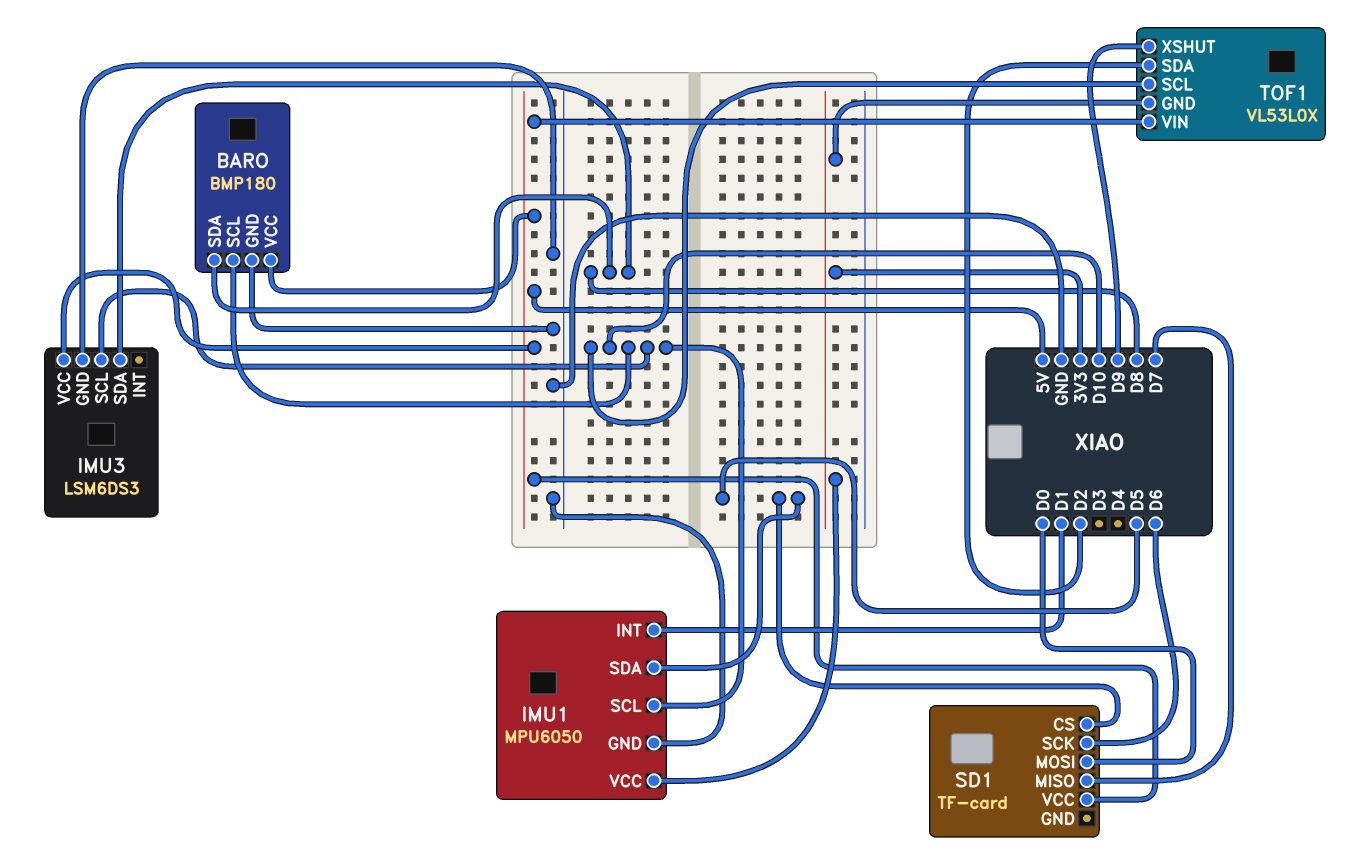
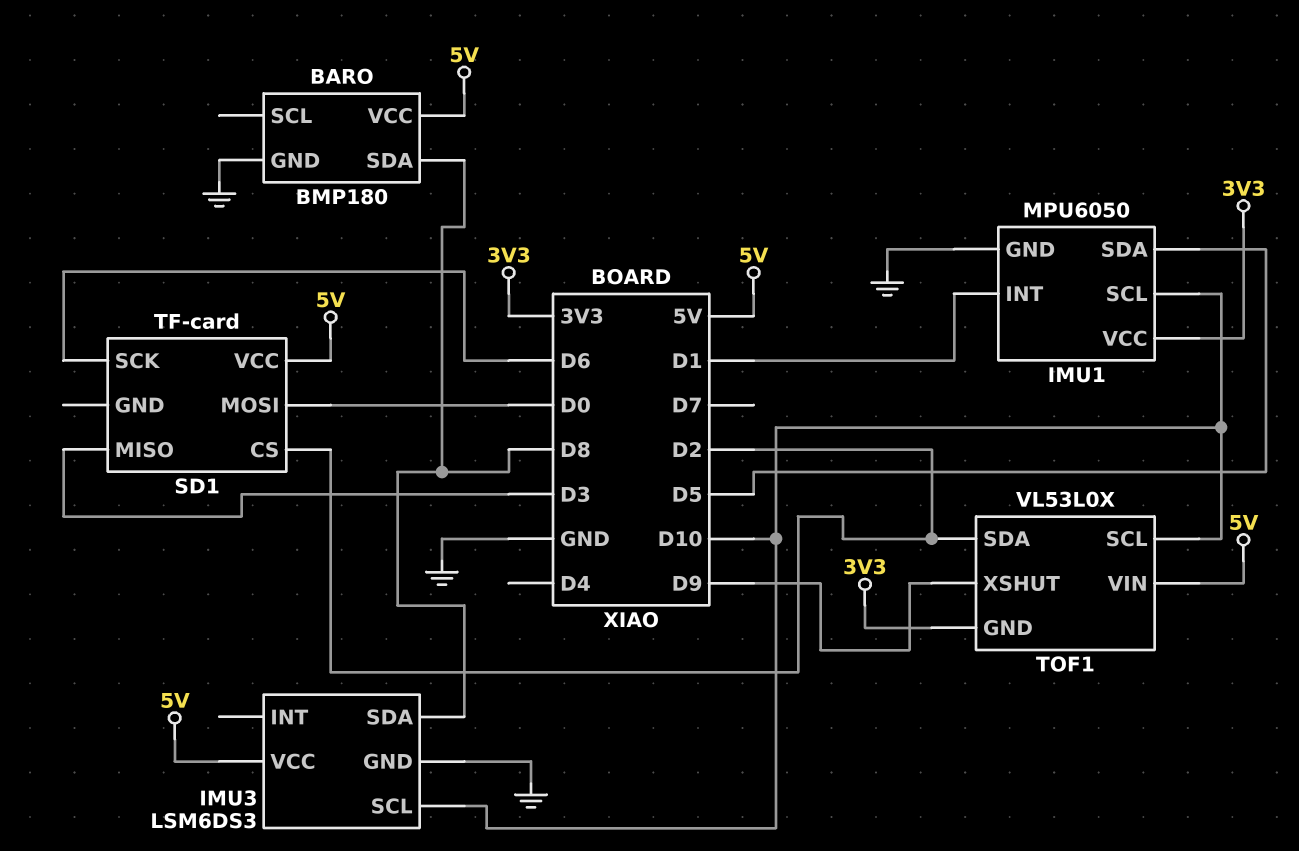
BARO pin SCL: D10 -> none
SD1 pin CS: D5 -> D2
SD1 pin MISO: D7 -> D3

